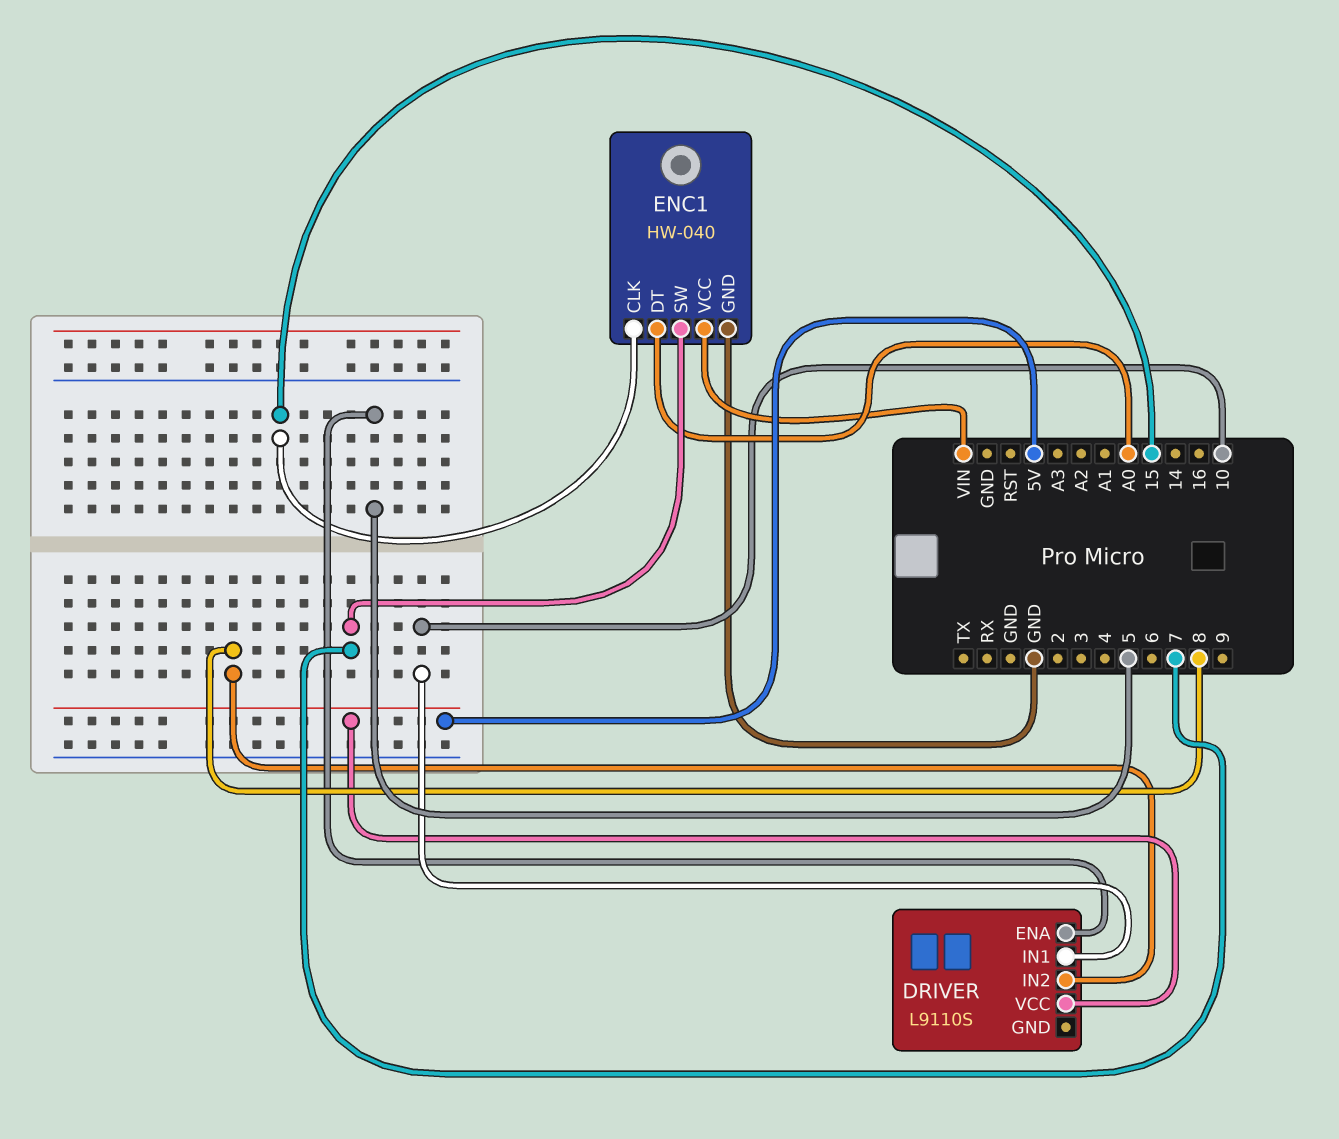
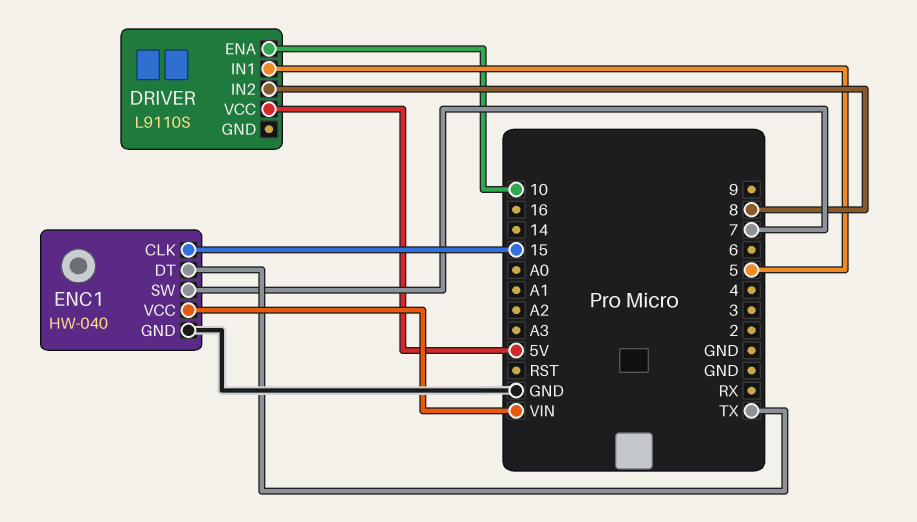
DRIVER pin ENA: 5 -> 10
DRIVER pin IN1: 10 -> 5
ENC1 pin DT: A0 -> TX

